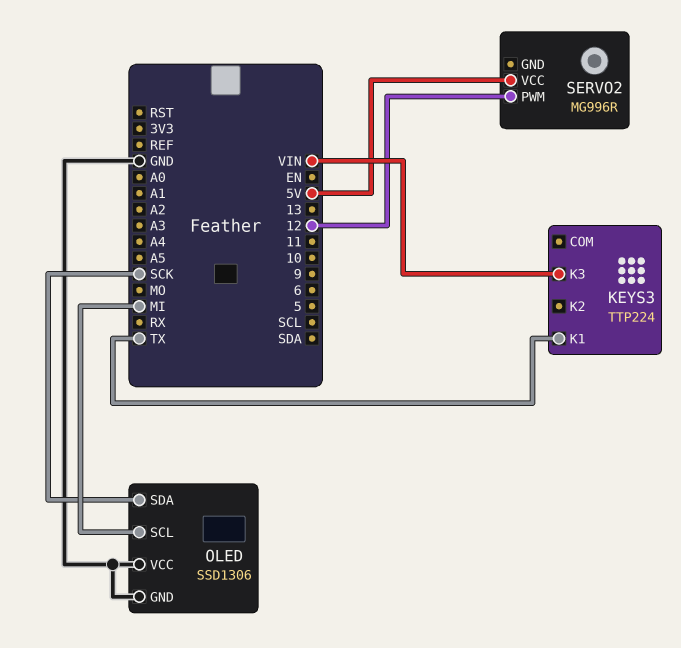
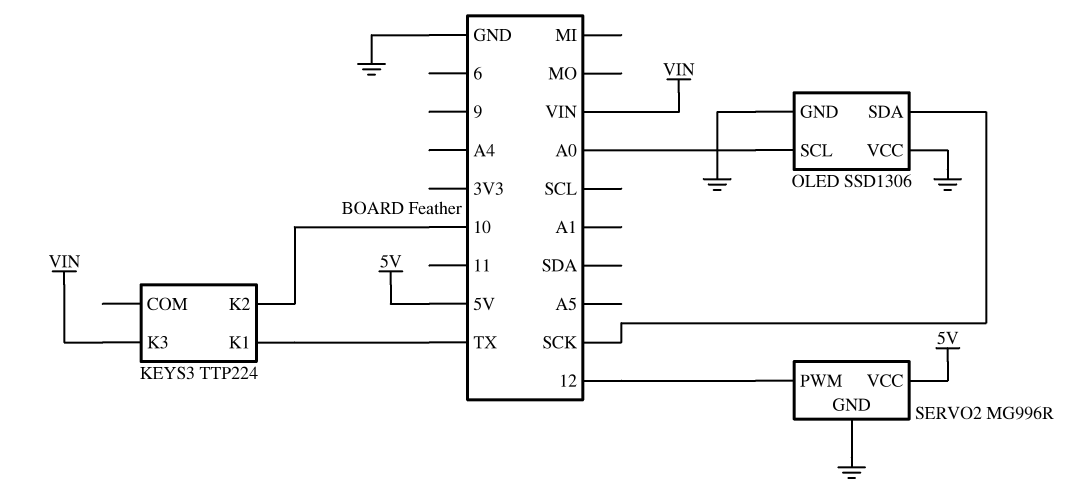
KEYS3 pin K2: none -> 10
OLED pin SCL: MI -> A0
SERVO2 pin GND: none -> GND

